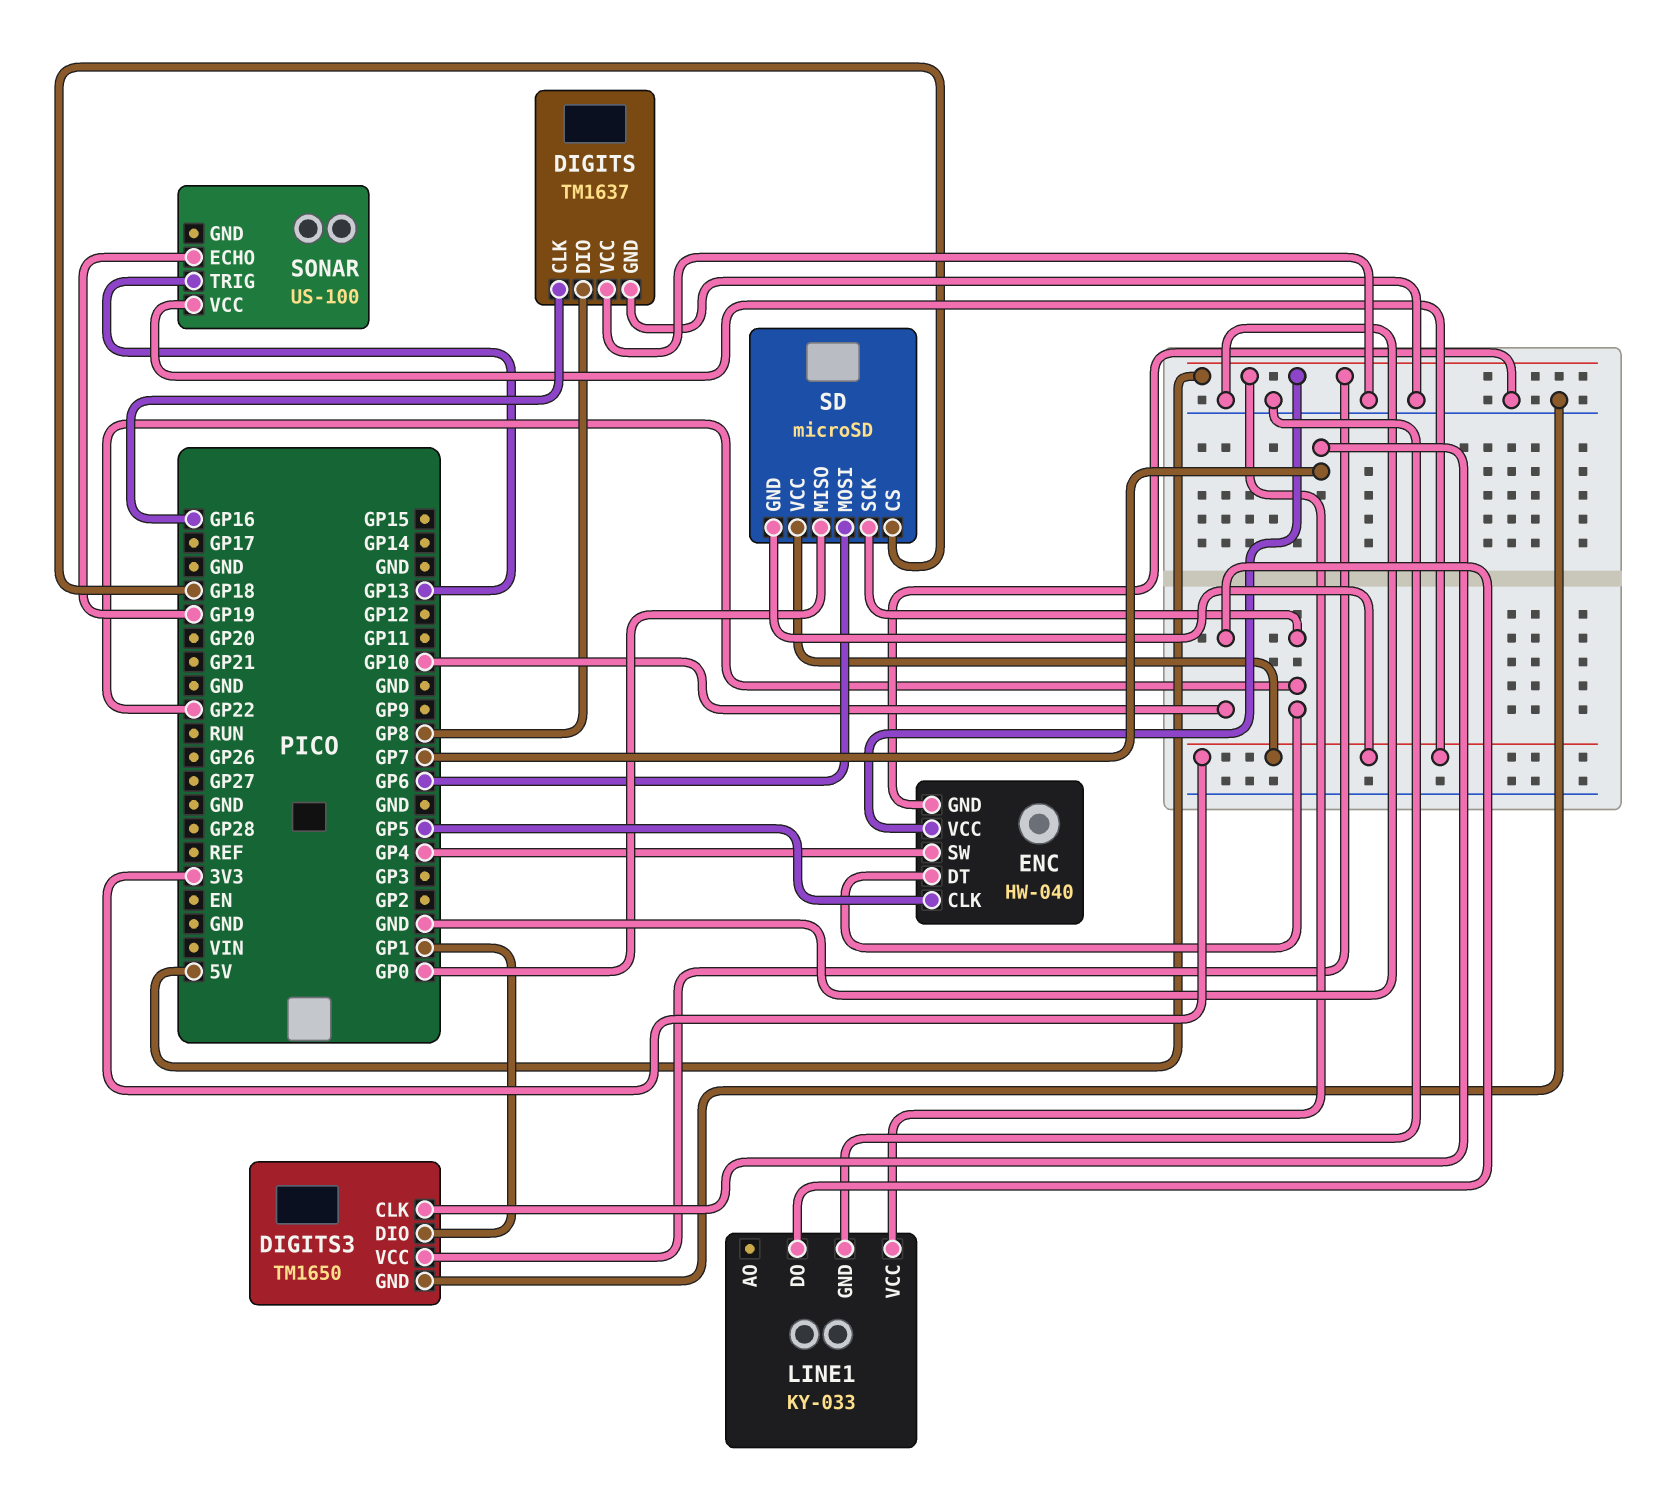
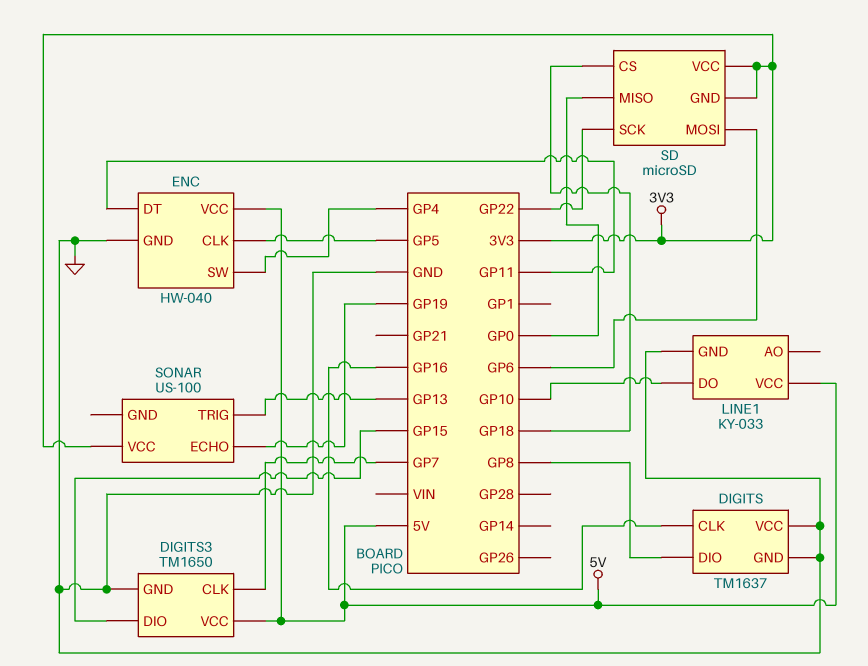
DIGITS3 pin DIO: GP1 -> GP15
ENC pin DT: GP22 -> GP11

